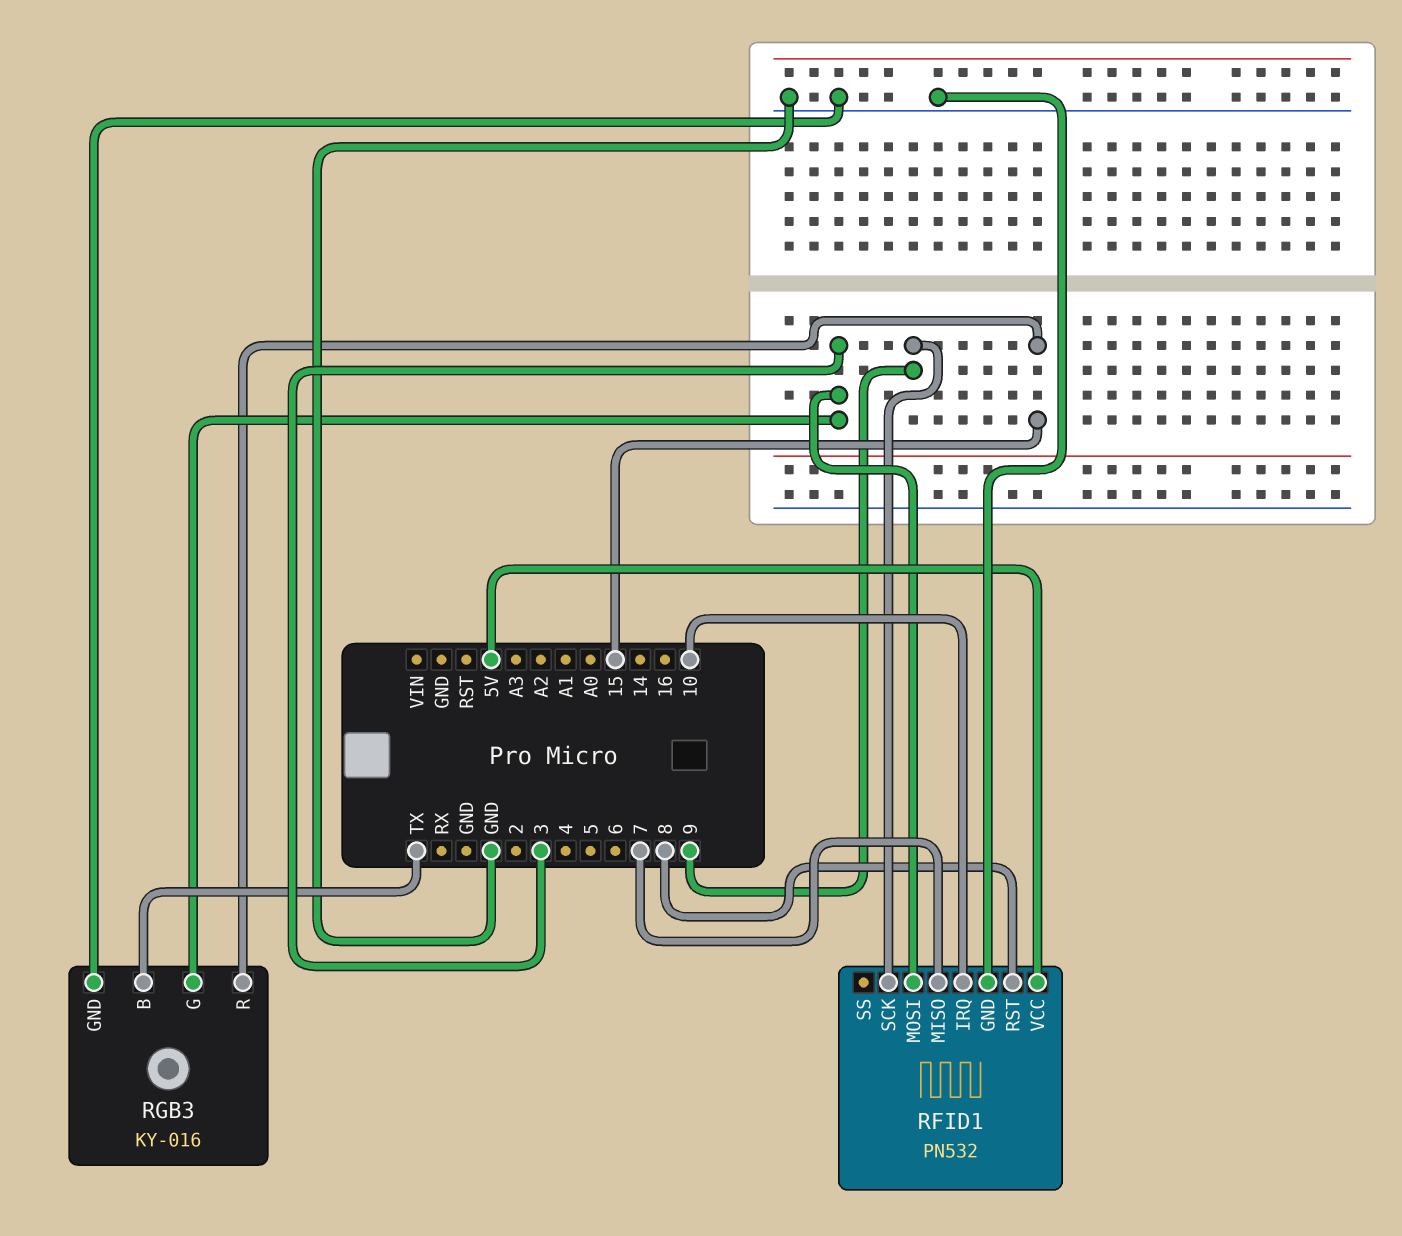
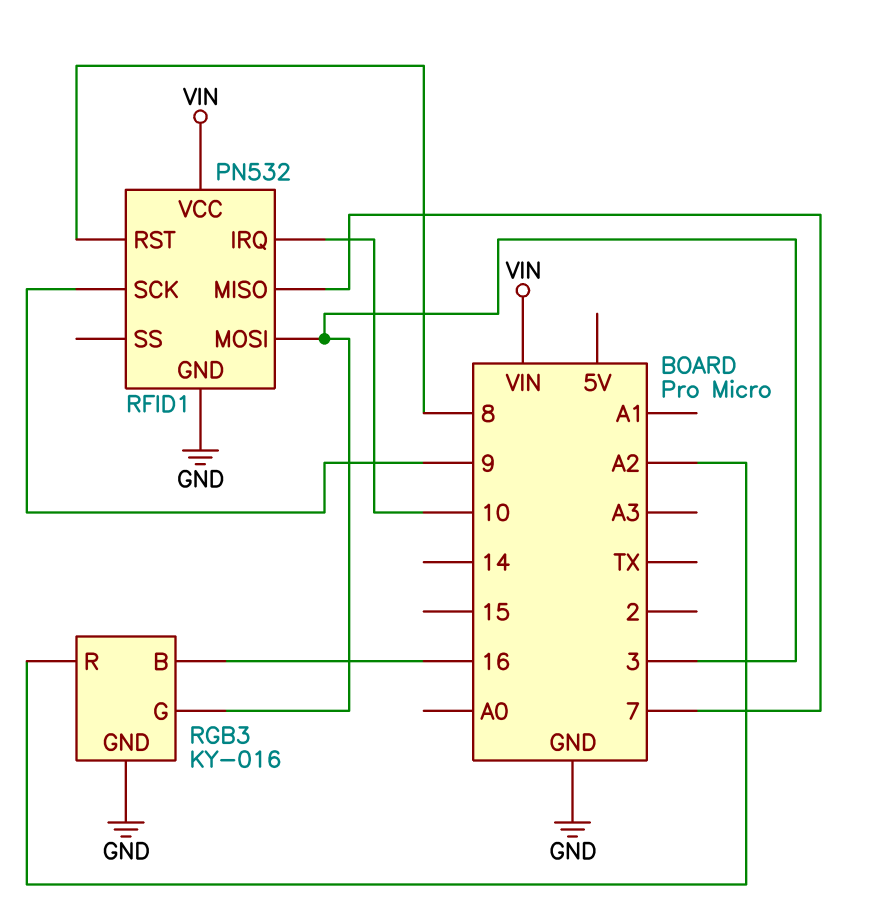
RFID1 pin VCC: 5V -> VIN
RGB3 pin B: TX -> 16
RGB3 pin R: 15 -> A2

